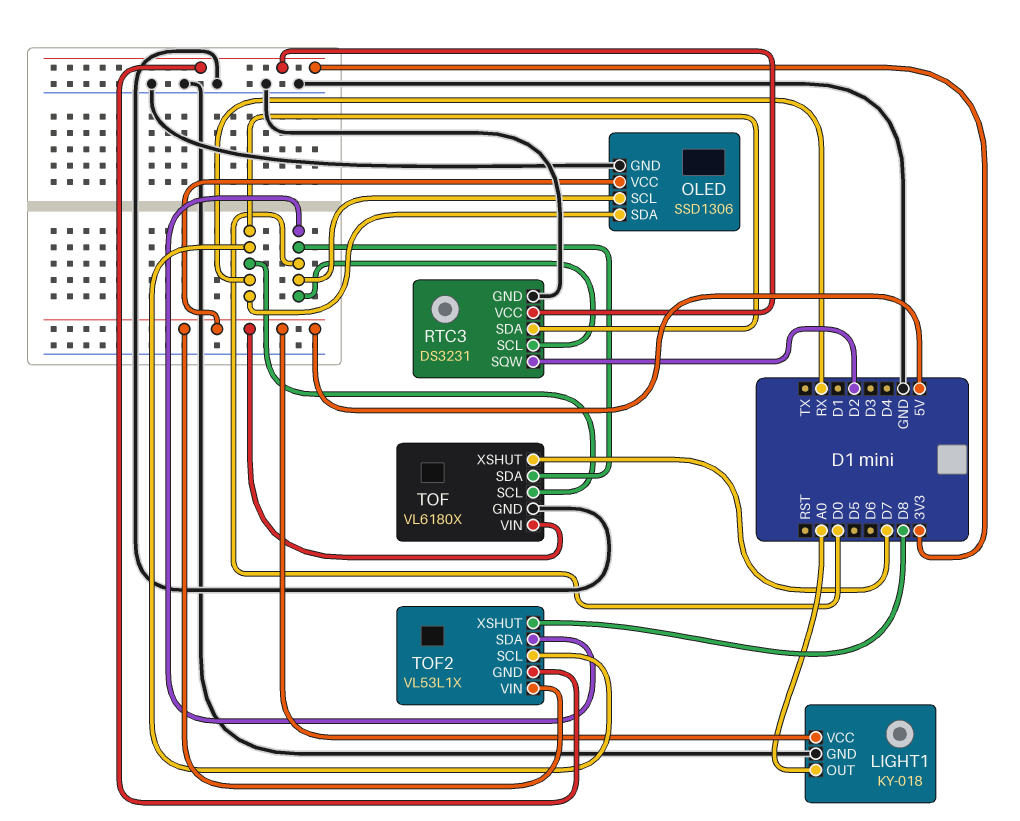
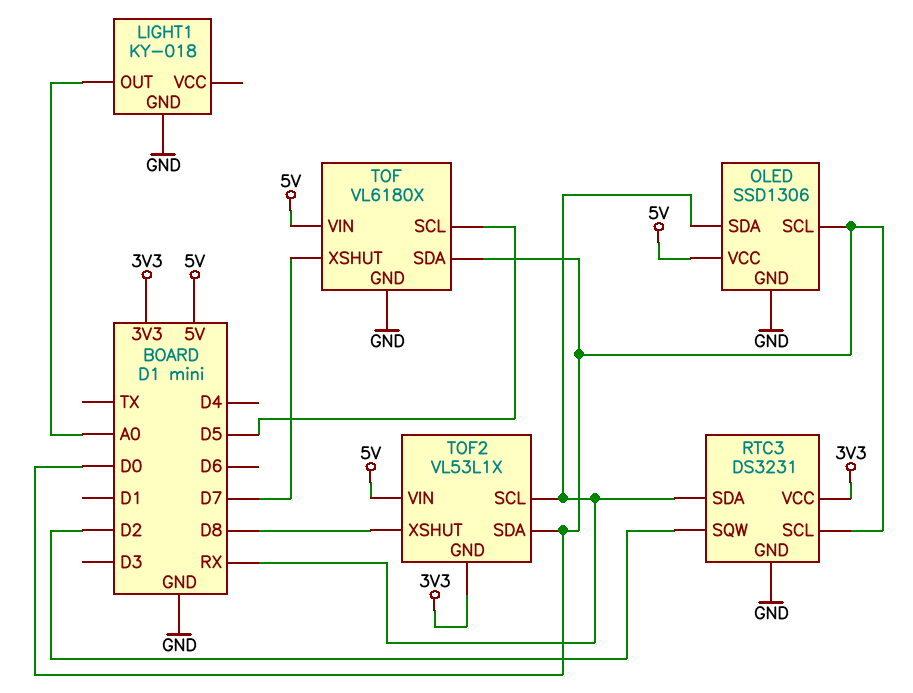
LIGHT1 pin VCC: 5V -> none
TOF pin SCL: RX -> D5

